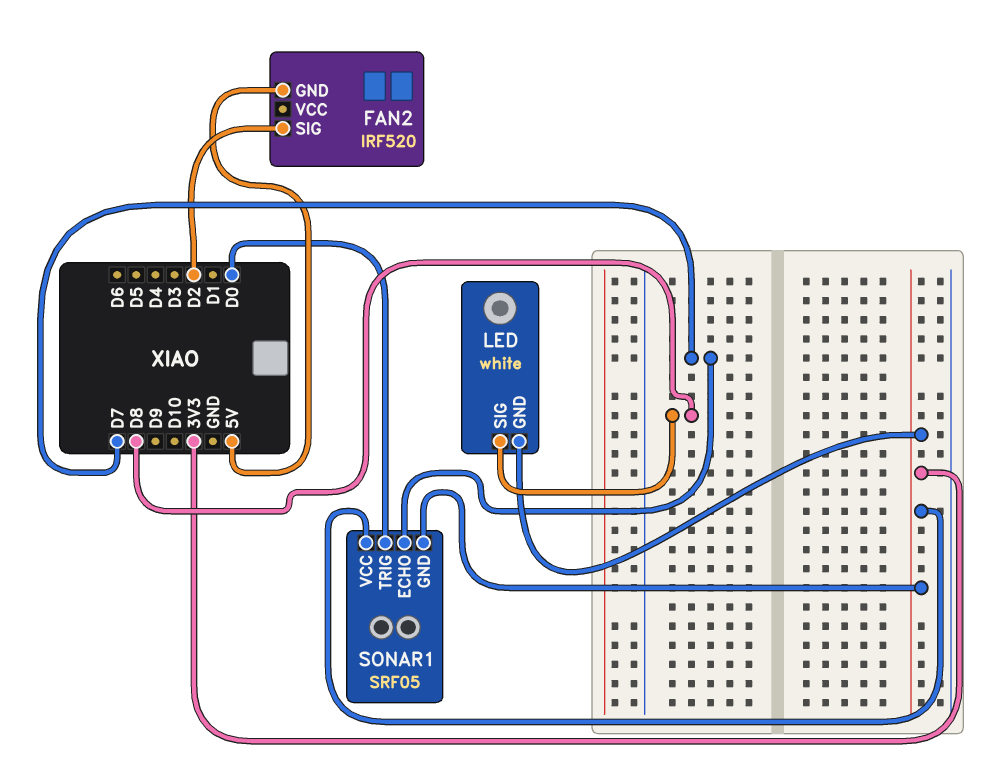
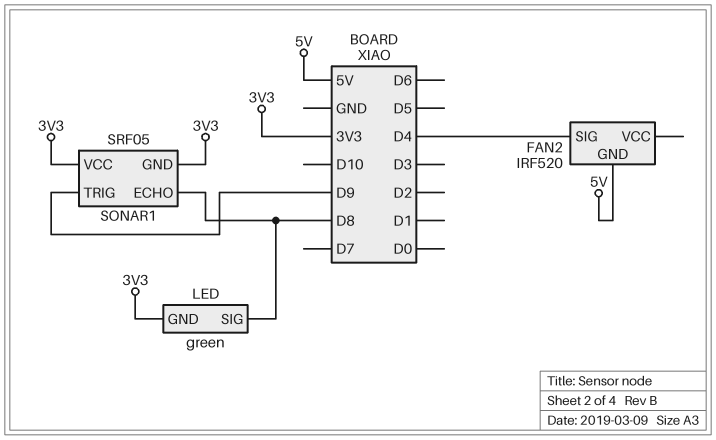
FAN2 pin SIG: D2 -> D4
LED: white -> green
SONAR1 pin ECHO: D7 -> D8
SONAR1 pin TRIG: D0 -> D9

